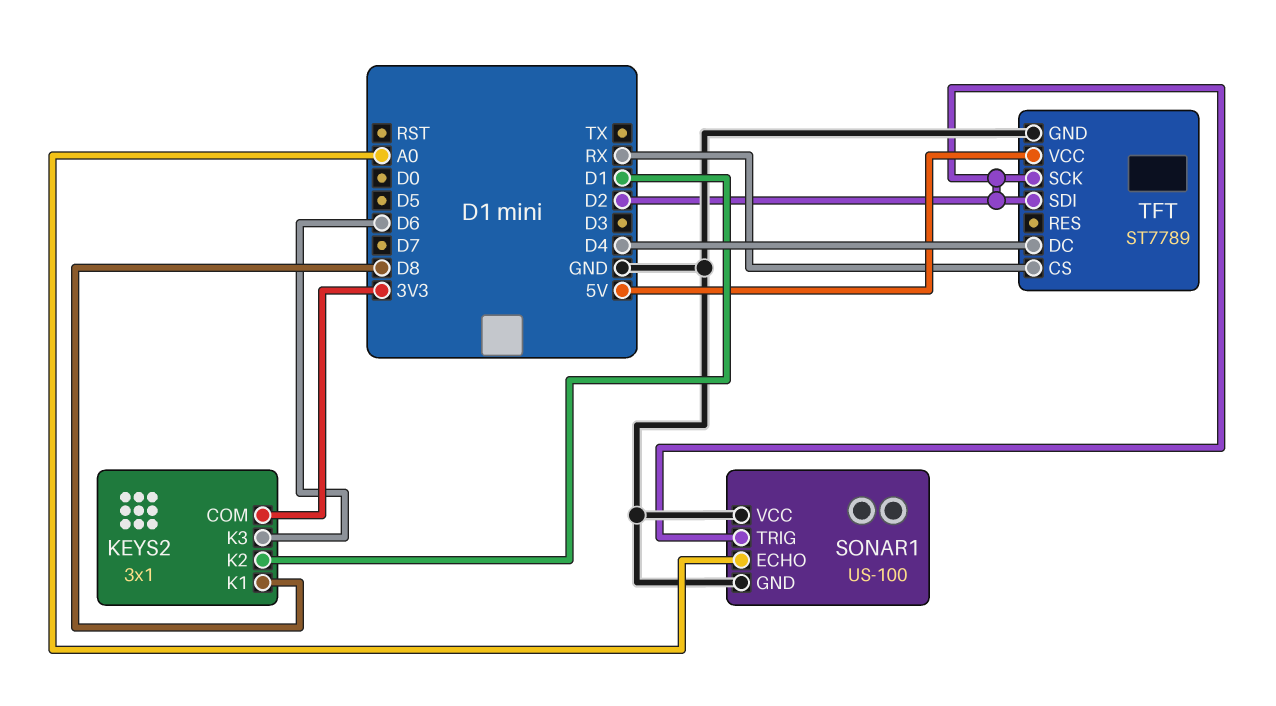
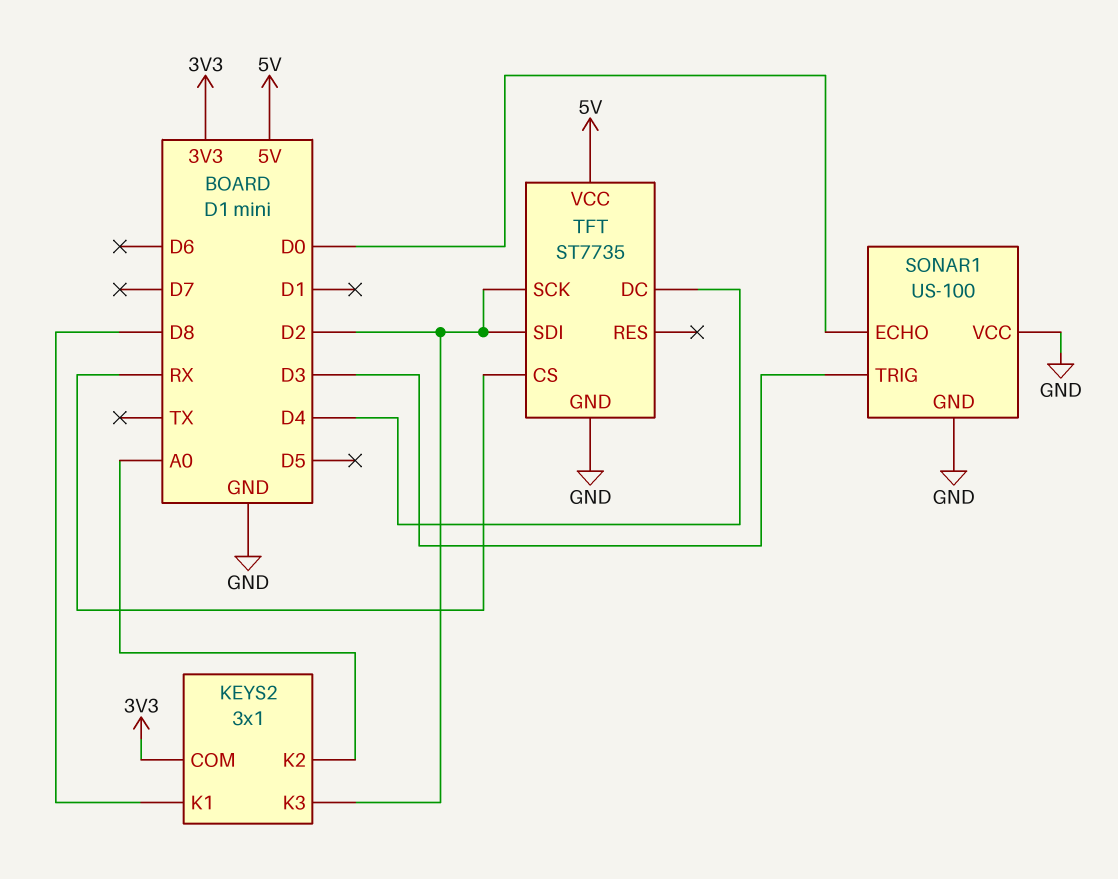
KEYS2 pin K2: D1 -> A0
KEYS2 pin K3: D6 -> D2
SONAR1 pin ECHO: A0 -> D0
SONAR1 pin TRIG: D2 -> D3
TFT: ST7789 -> ST7735

